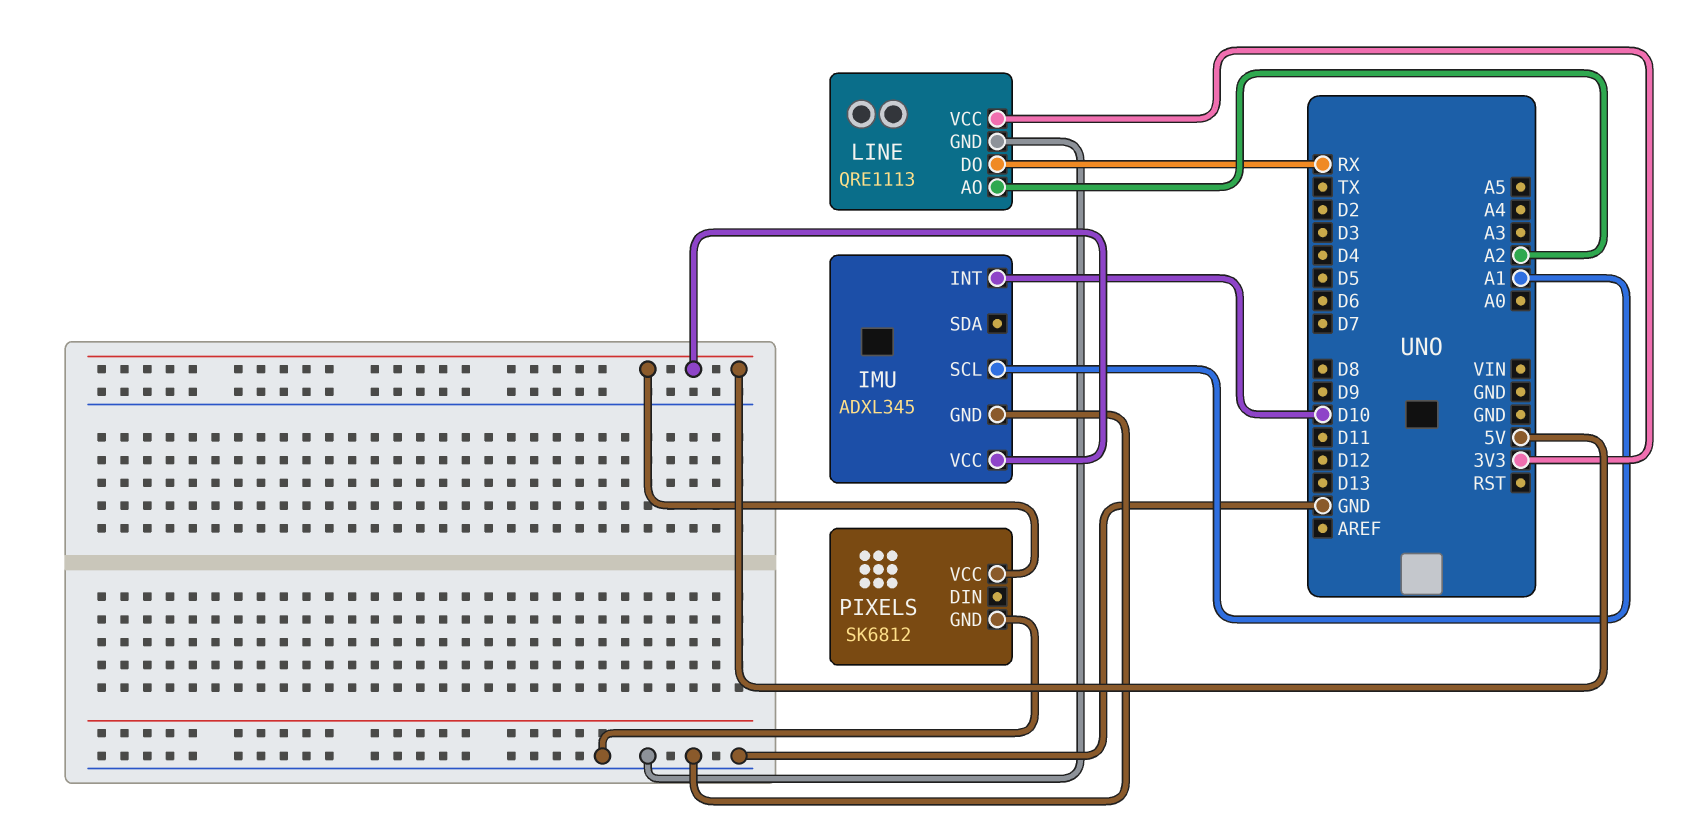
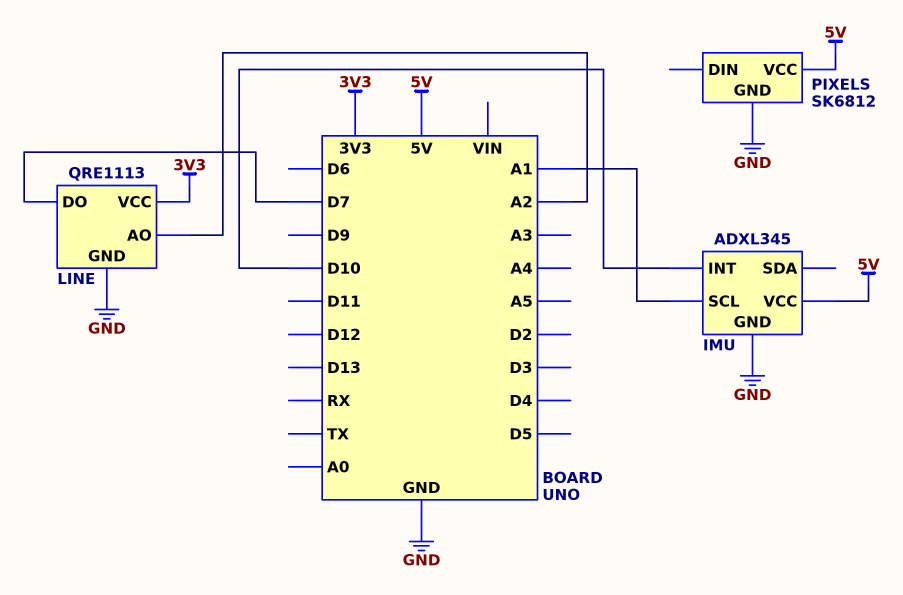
LINE pin DO: RX -> D7

